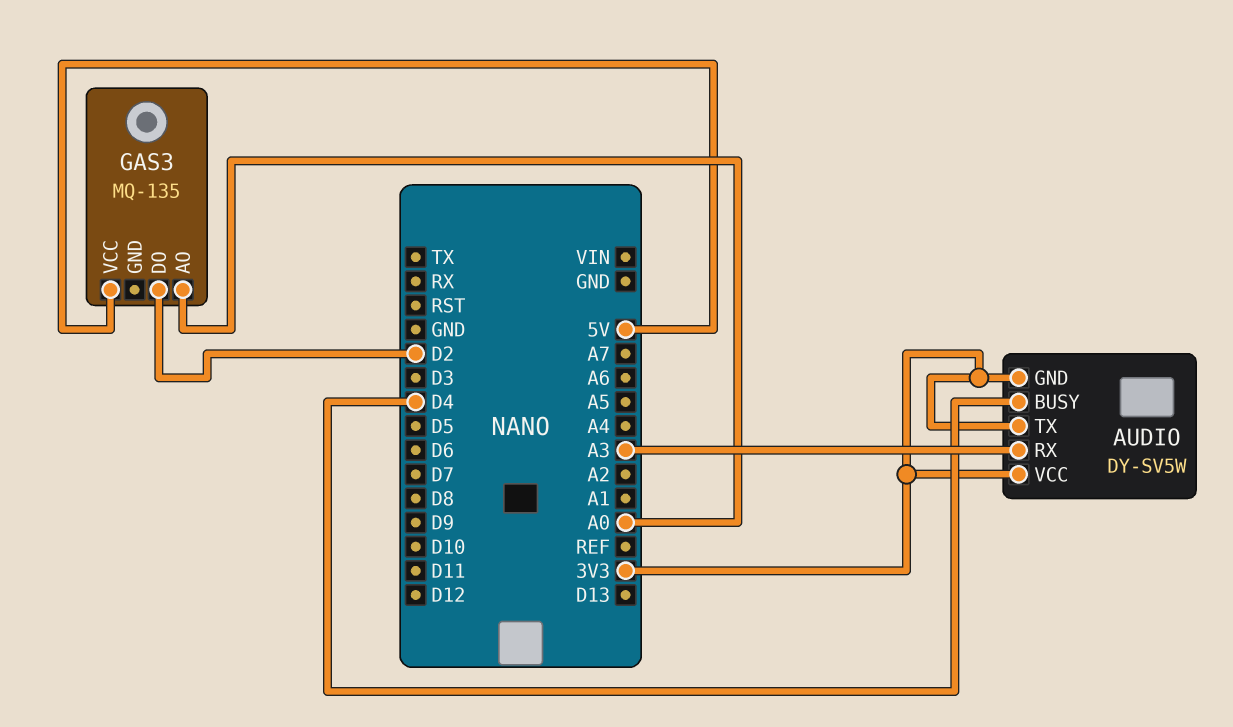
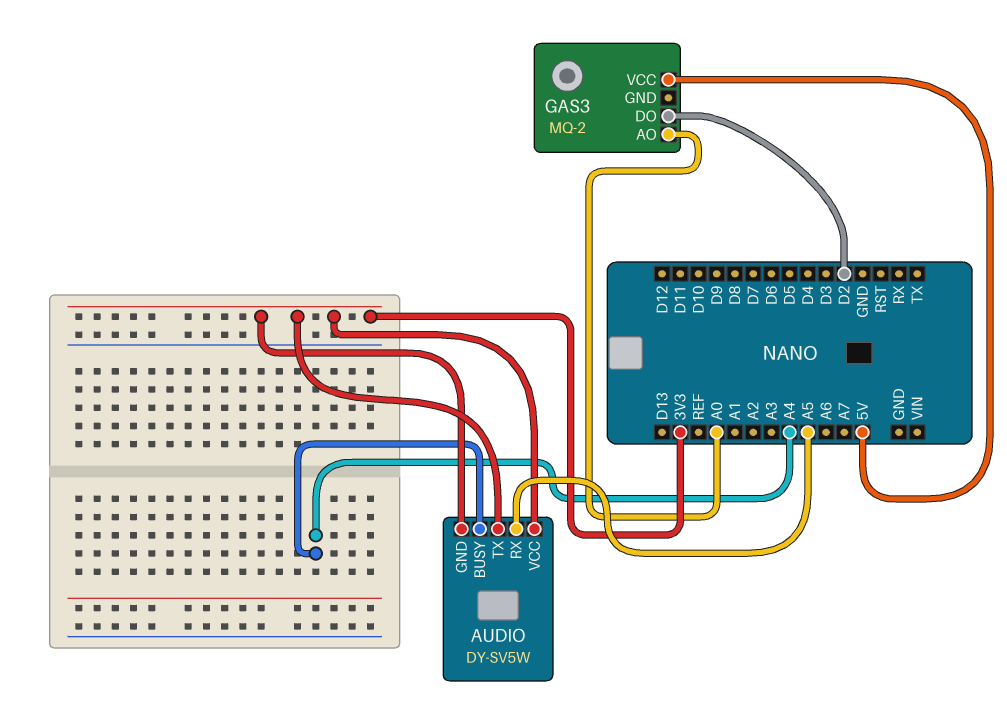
AUDIO pin BUSY: D4 -> A4
AUDIO pin RX: A3 -> A5
GAS3: MQ-135 -> MQ-2

